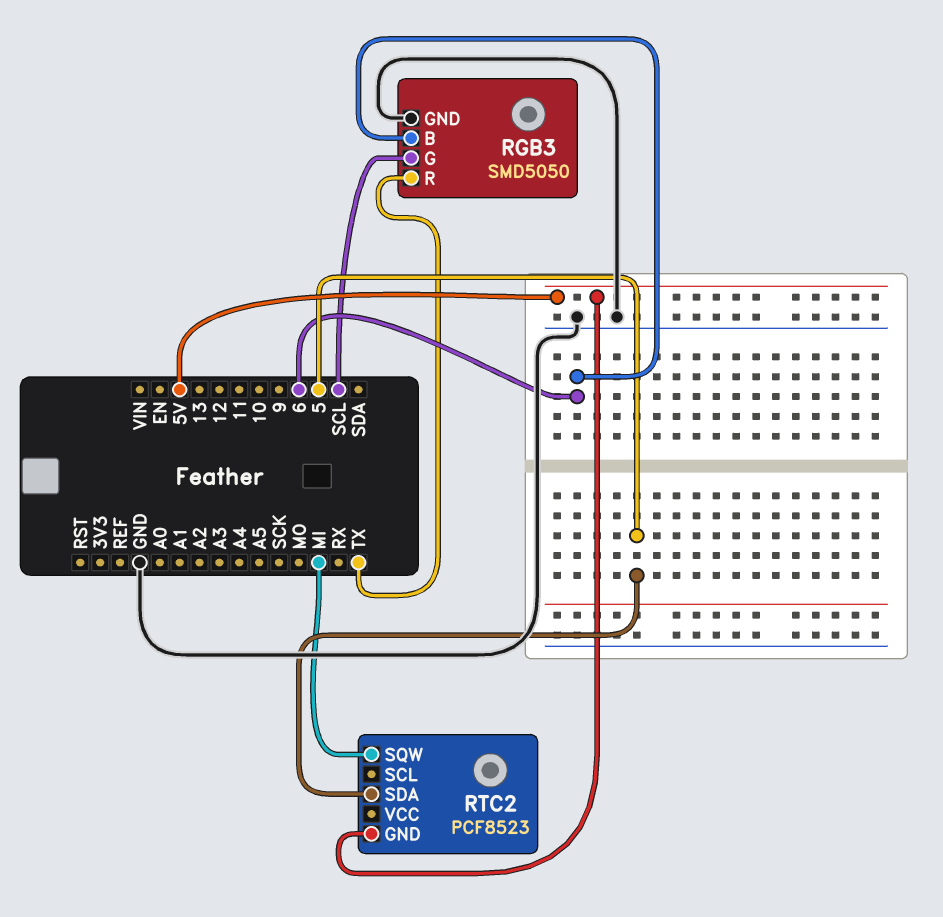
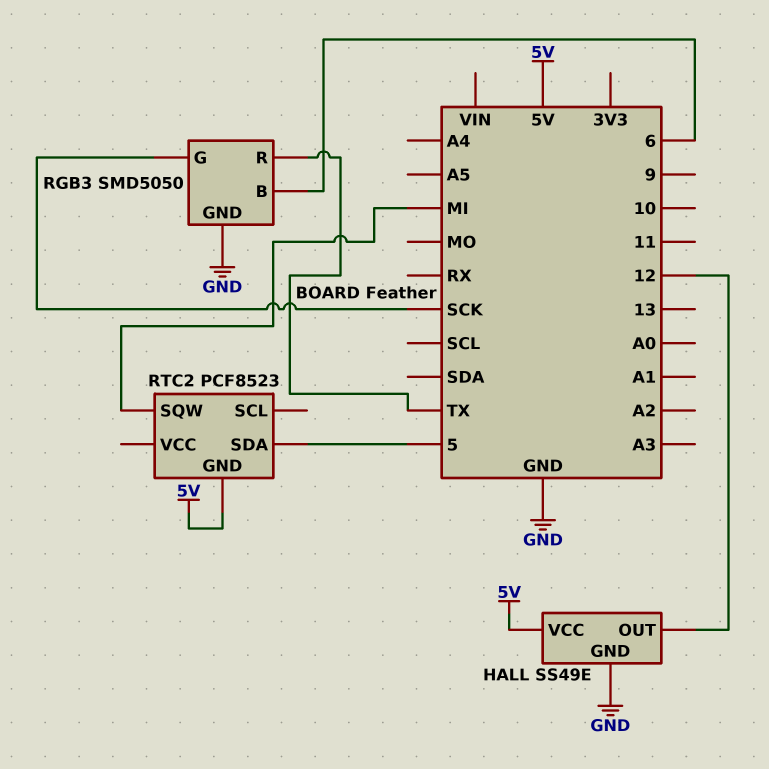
HALL: none -> SS49E
HALL pin GND: none -> GND
HALL pin OUT: none -> 12
HALL pin VCC: none -> 5V
RGB3 pin G: SCL -> SCK

